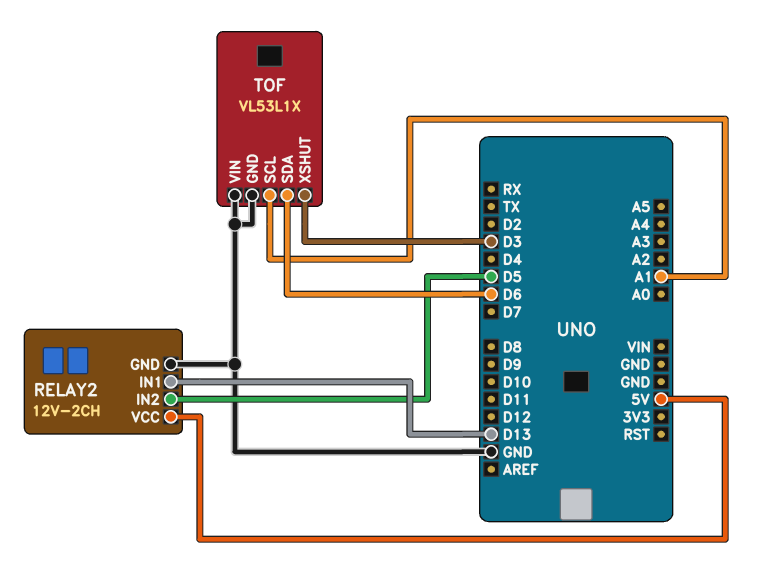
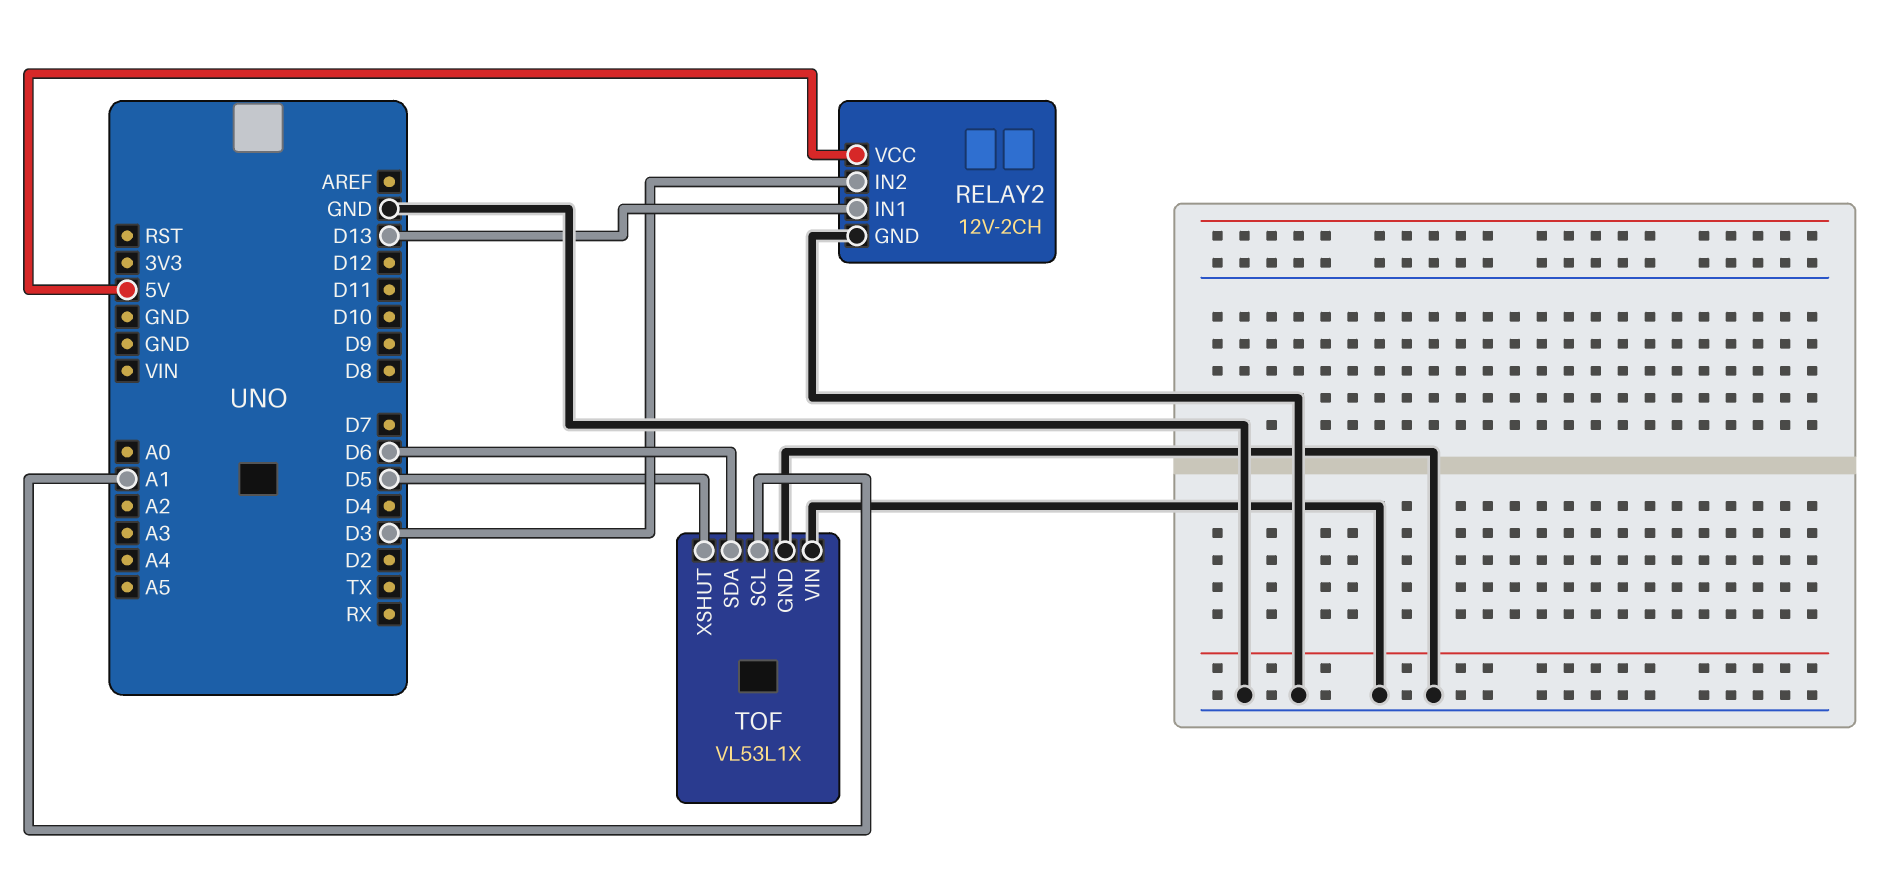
RELAY2 pin IN2: D5 -> D3
TOF pin XSHUT: D3 -> D5

